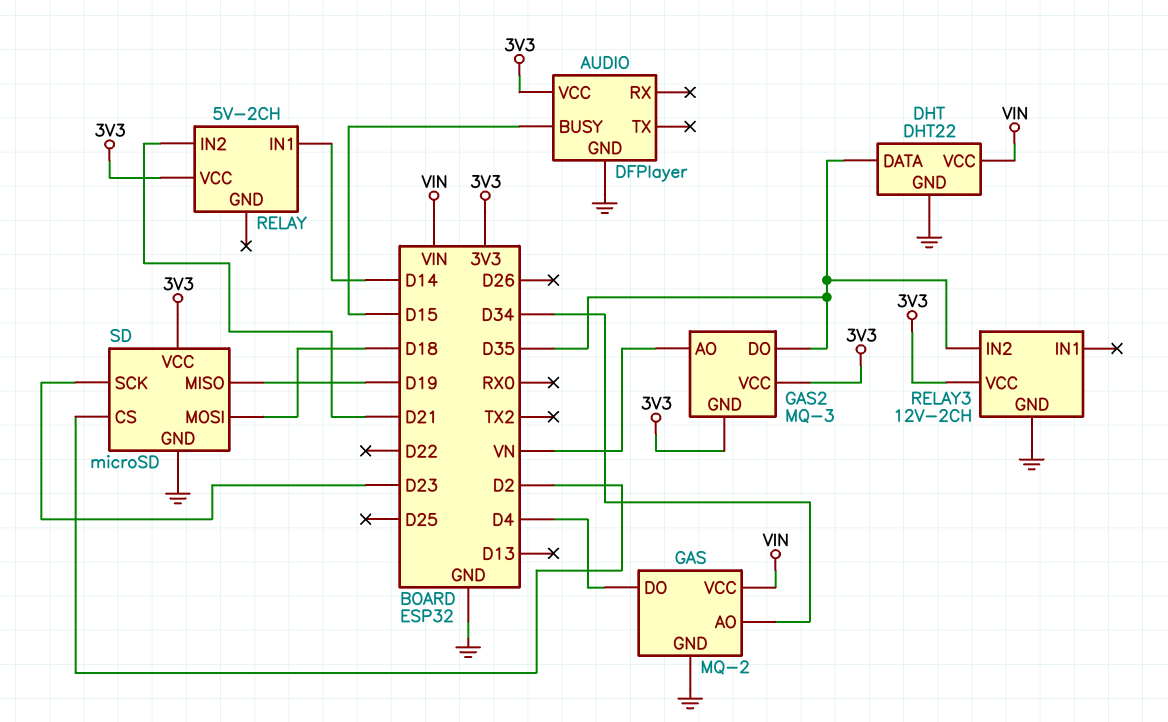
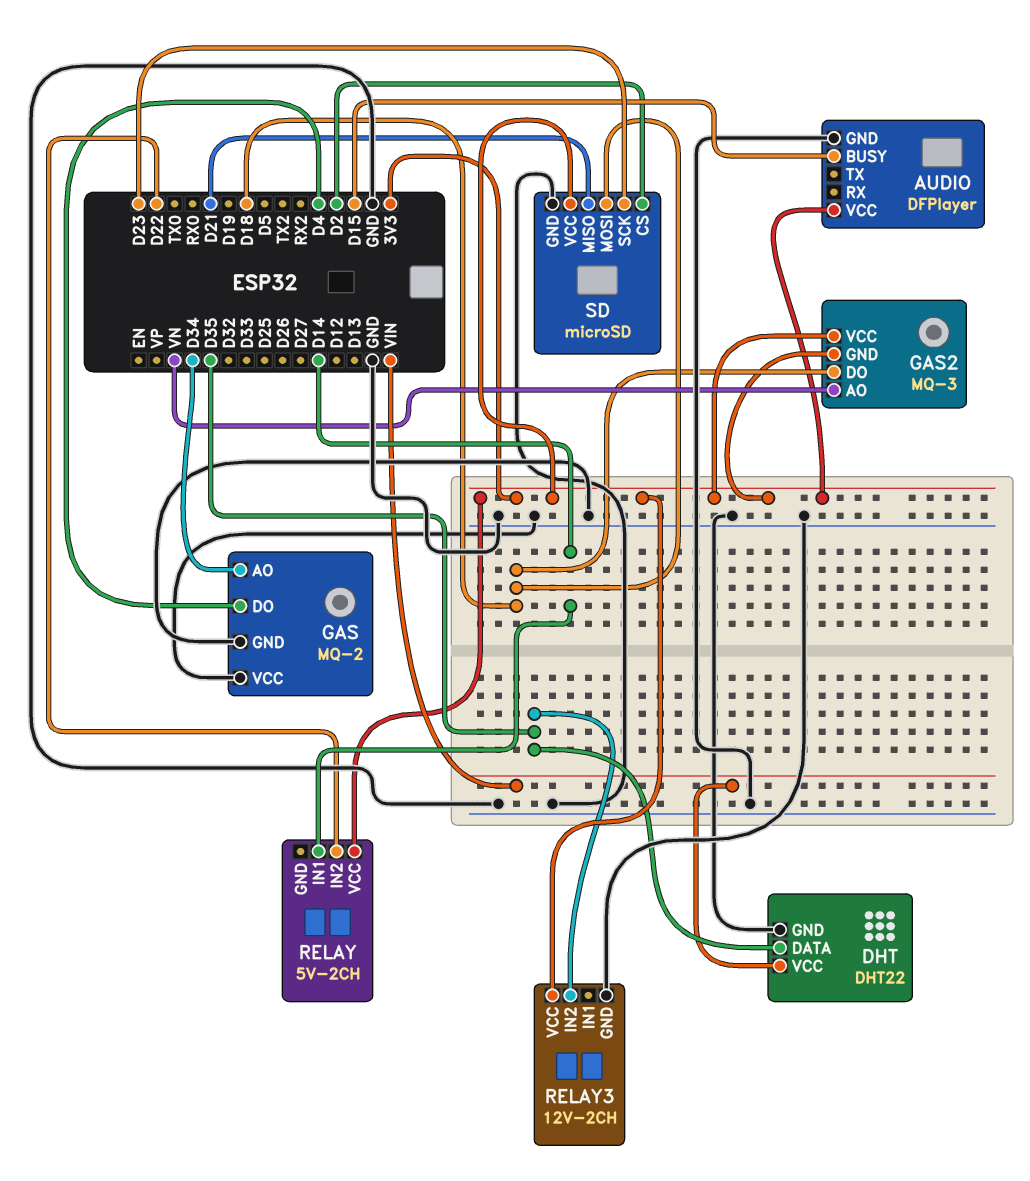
GAS pin VCC: VIN -> GND
GAS2 pin DO: D35 -> D18
RELAY pin IN2: D21 -> D22
SD pin MISO: D19 -> D21

